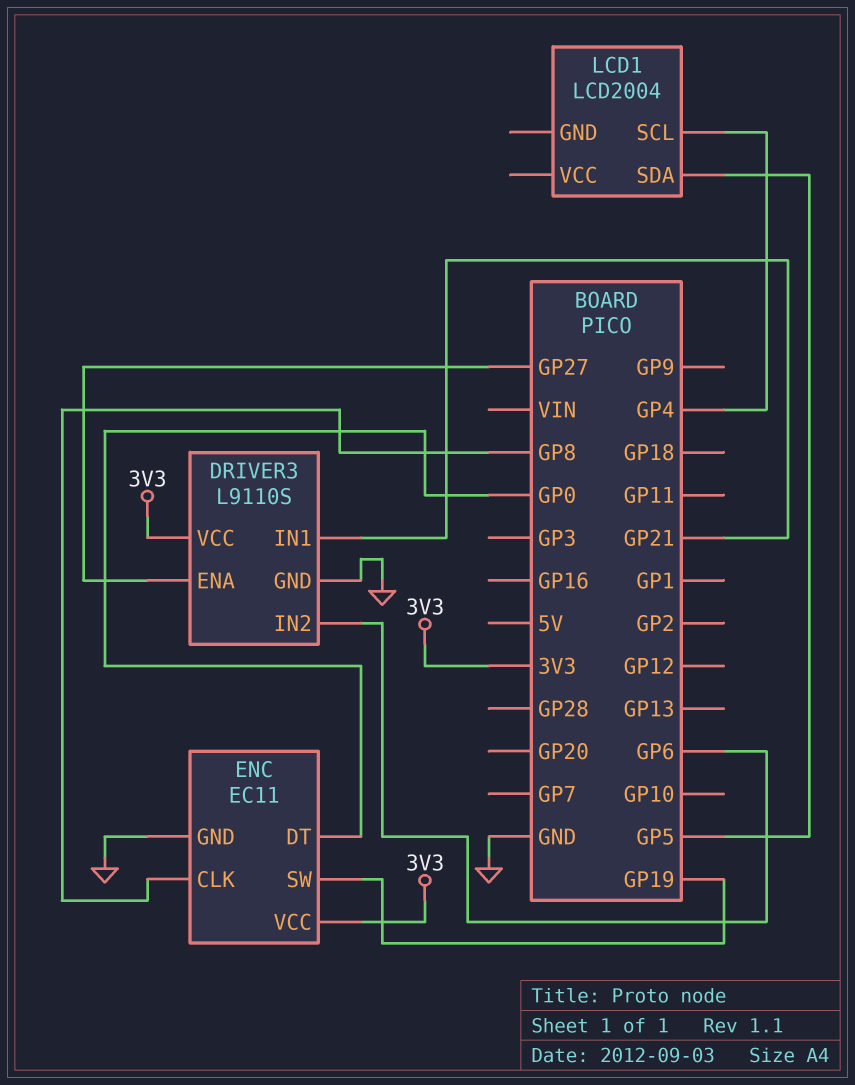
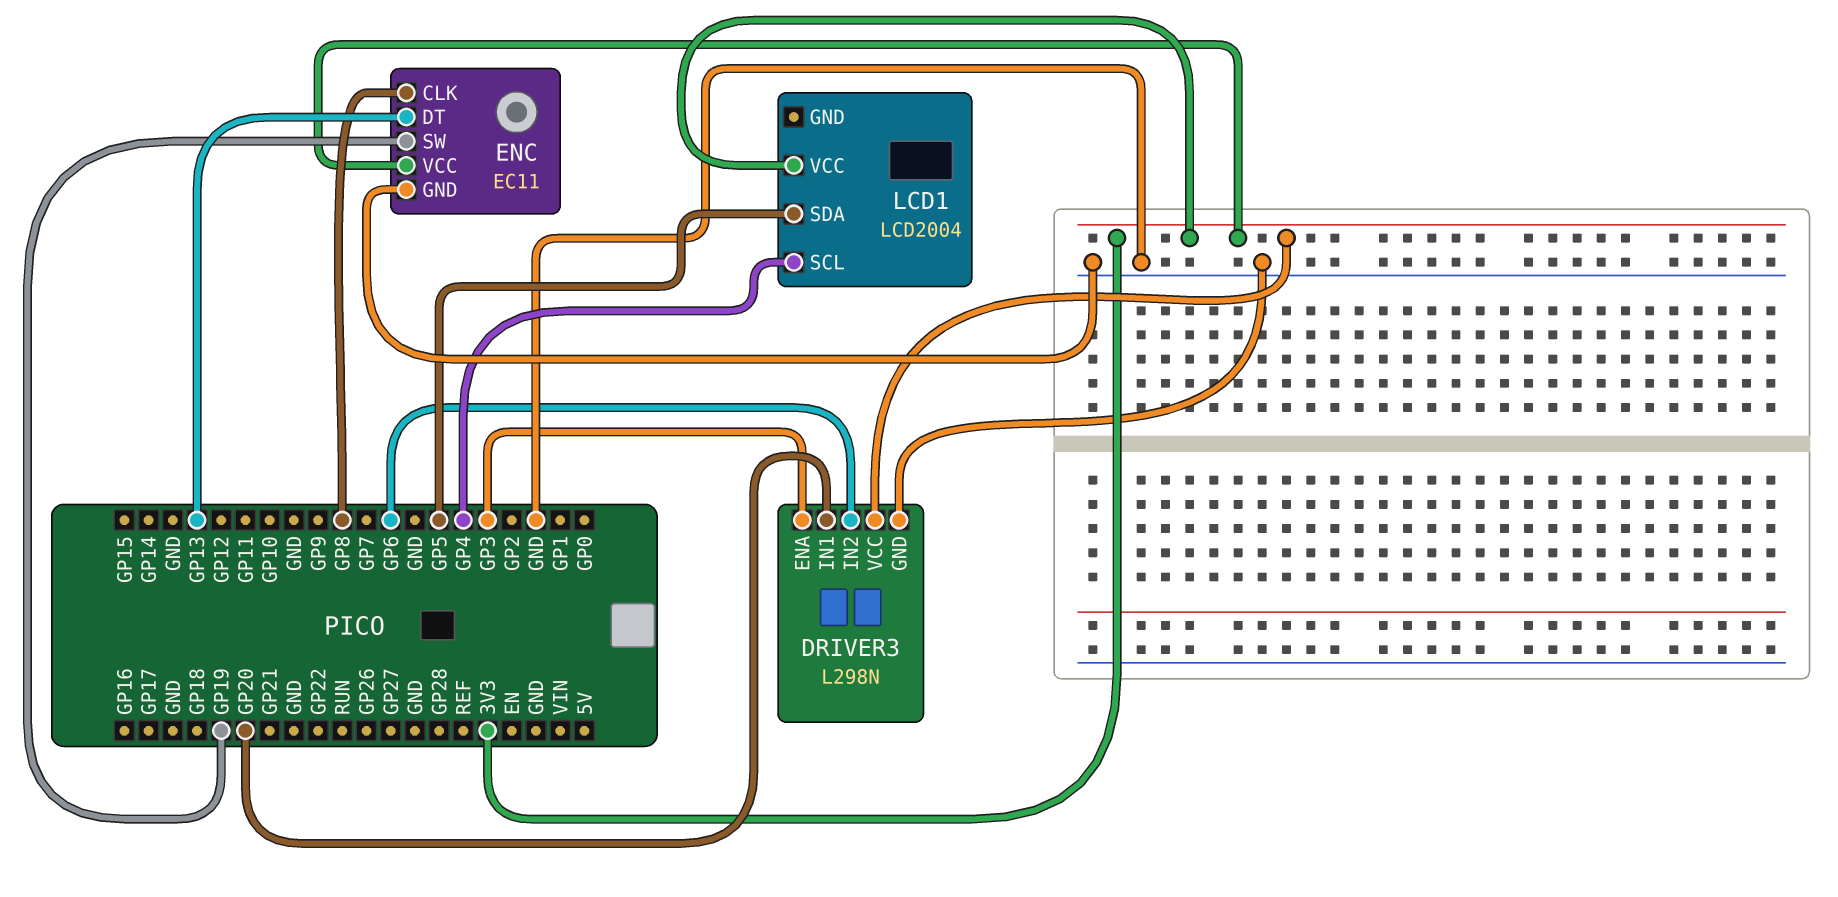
DRIVER3: L9110S -> L298N
DRIVER3 pin ENA: GP27 -> GP3
DRIVER3 pin IN1: GP21 -> GP20
ENC pin DT: GP0 -> GP13
LCD1 pin VCC: none -> 3V3

